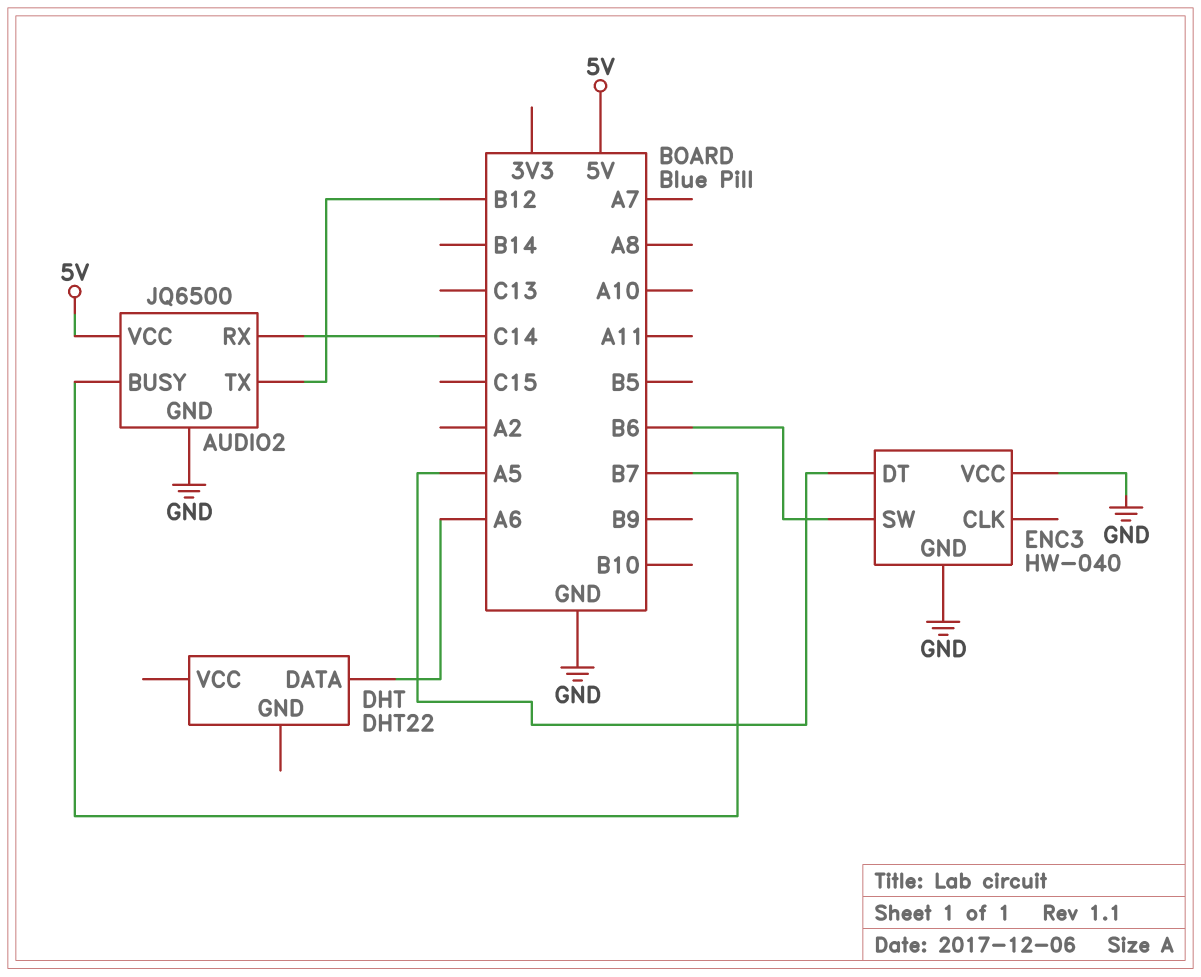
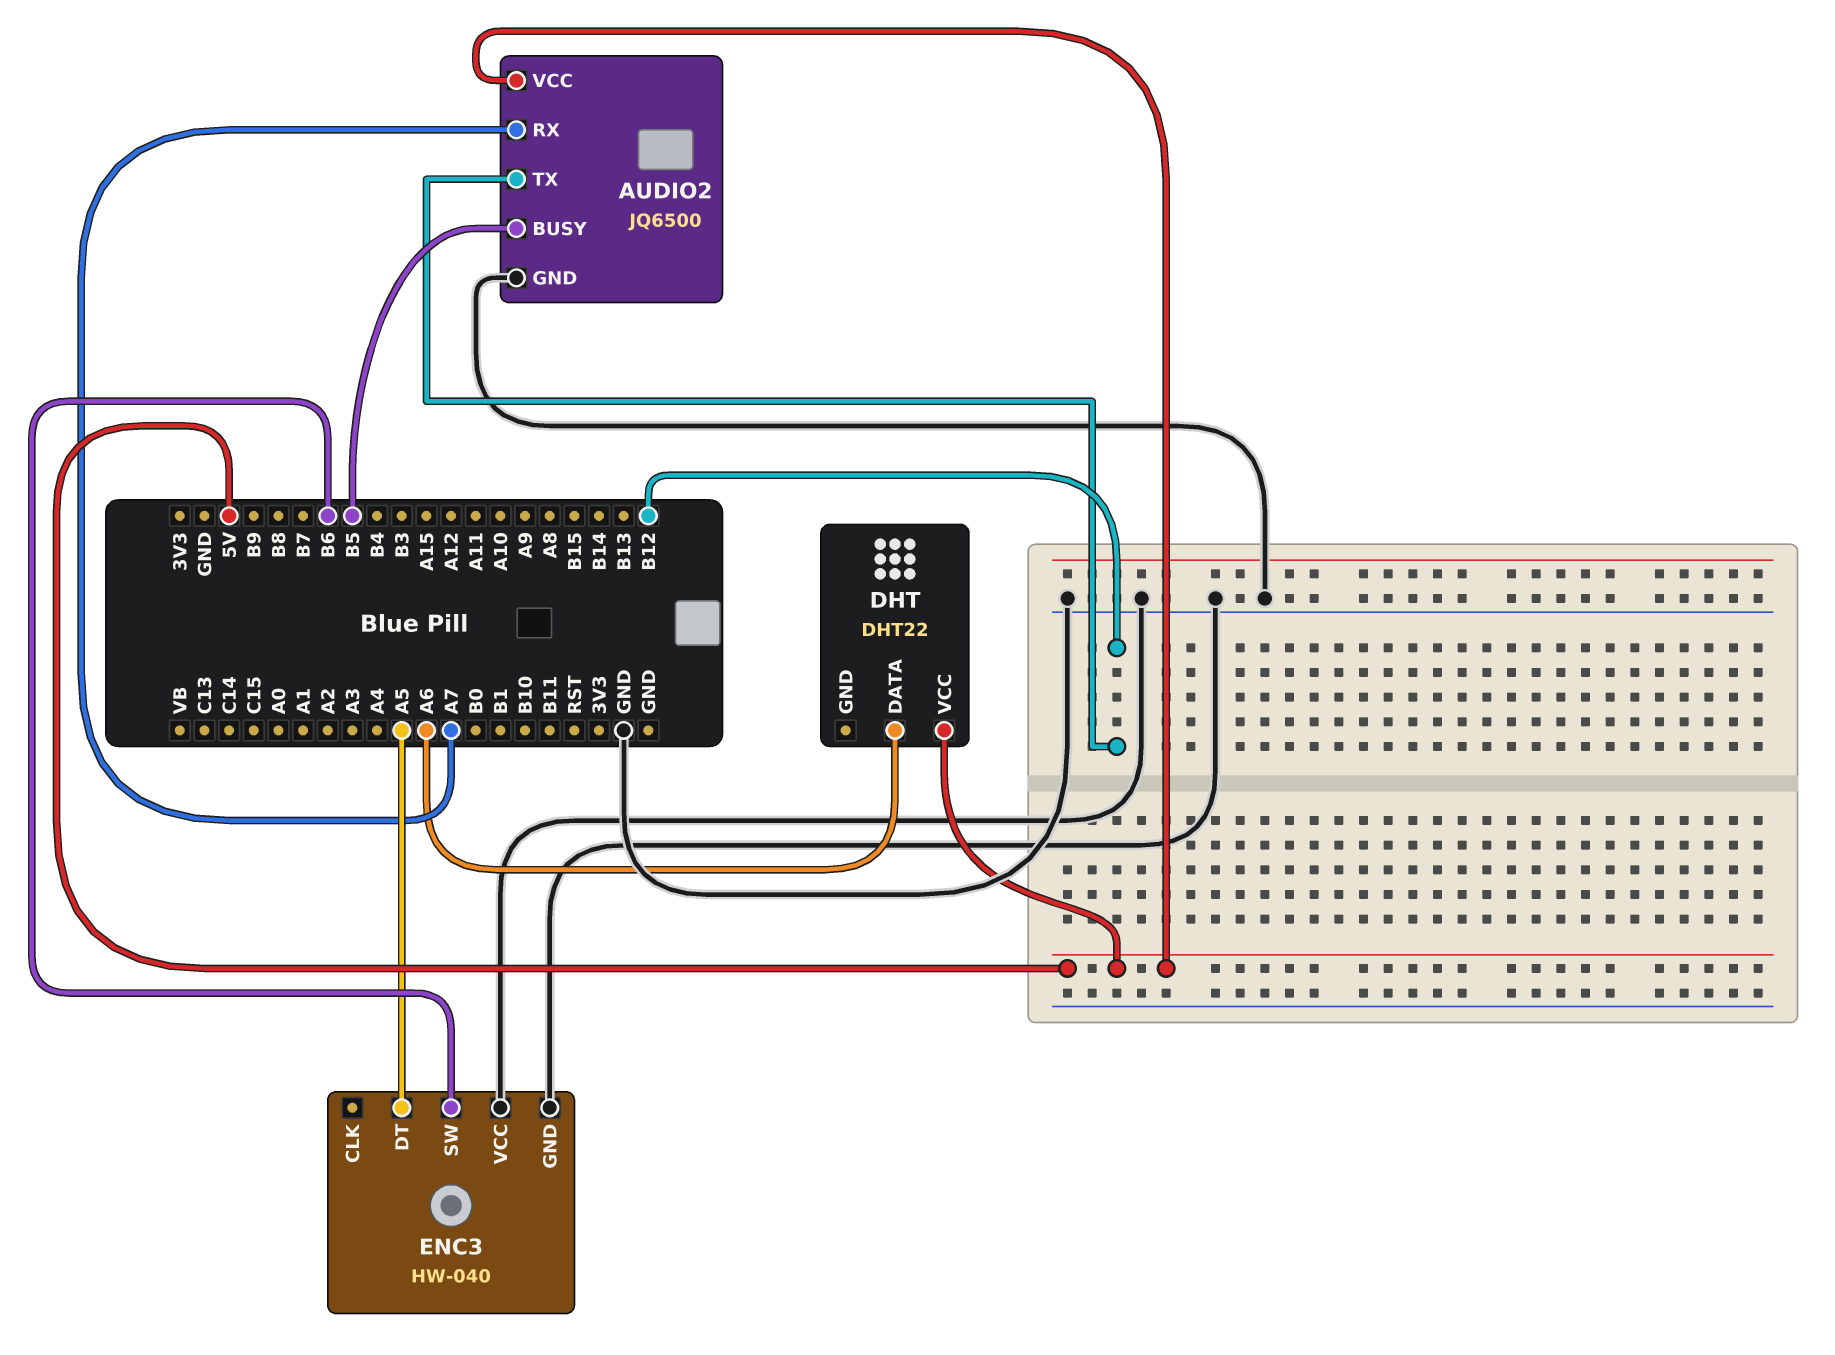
AUDIO2 pin BUSY: B7 -> B5
AUDIO2 pin RX: C14 -> A7
DHT pin VCC: none -> 5V

